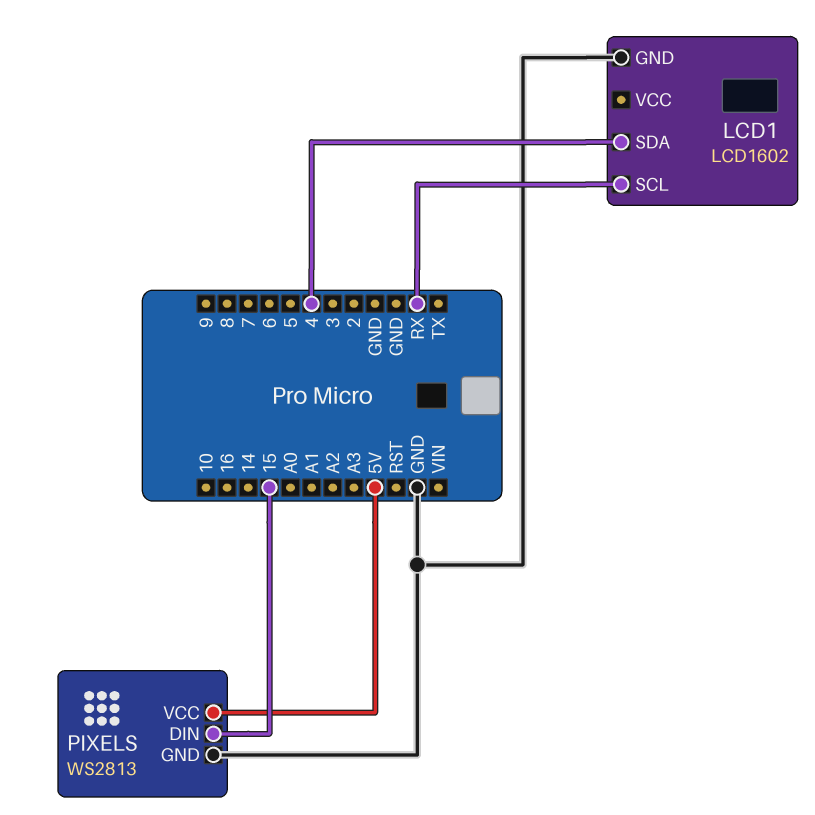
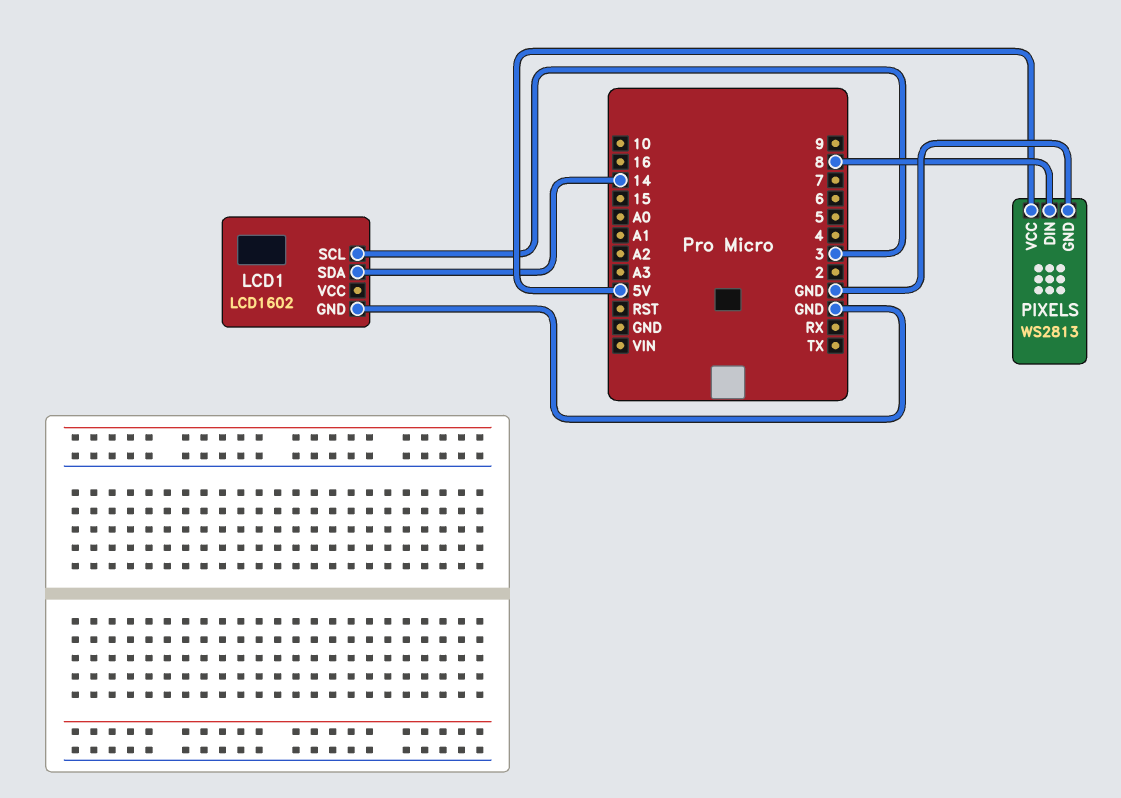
LCD1 pin SCL: RX -> 3
LCD1 pin SDA: 4 -> 14
PIXELS pin DIN: 15 -> 8

